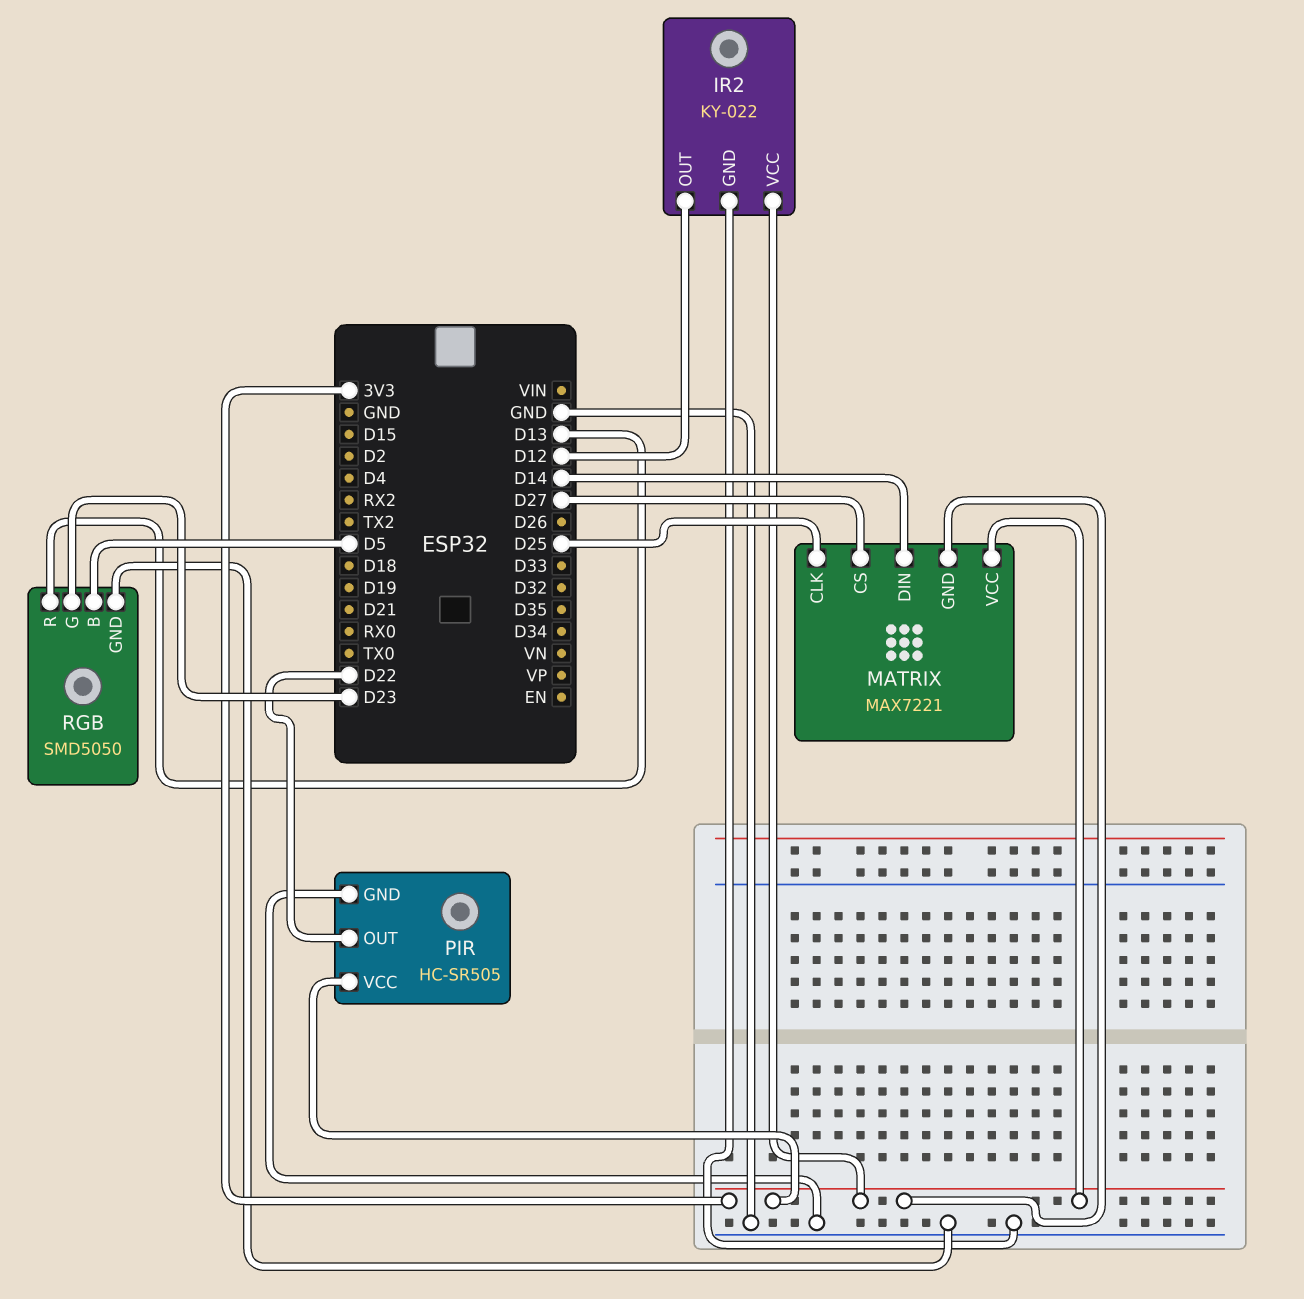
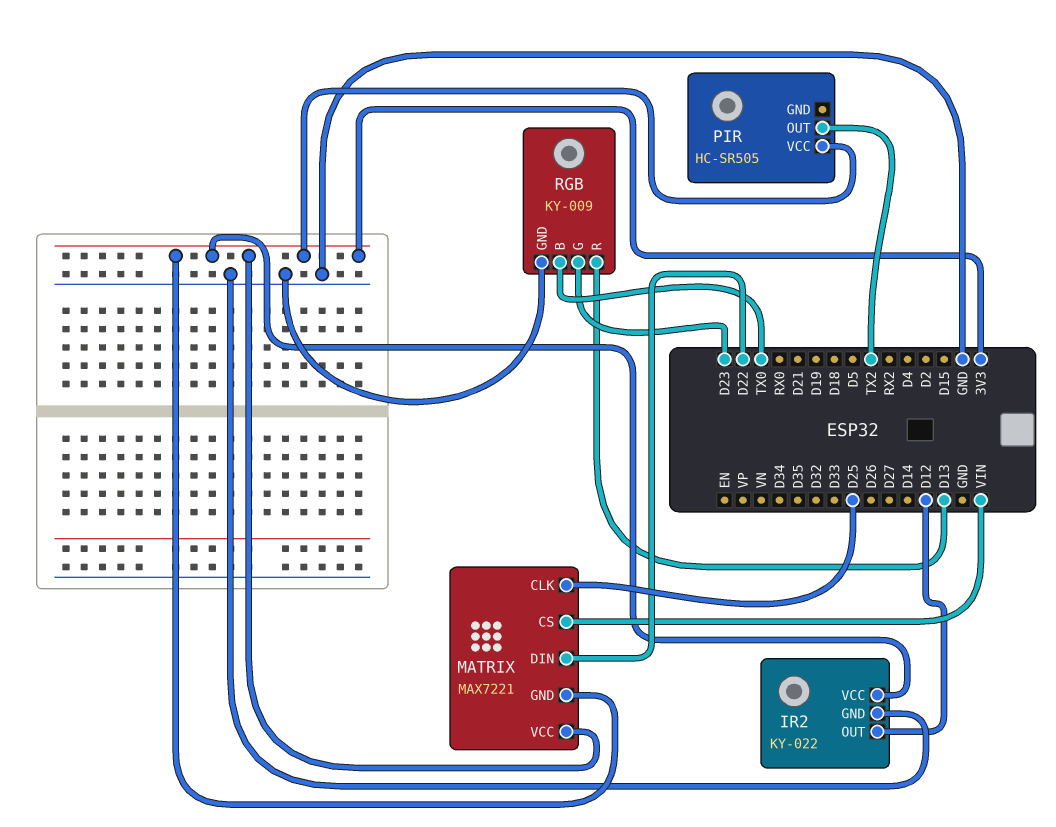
MATRIX pin CS: D27 -> VIN
MATRIX pin DIN: D14 -> D22
PIR pin GND: GND -> none
PIR pin OUT: D22 -> TX2
RGB: SMD5050 -> KY-009
RGB pin B: D5 -> TX0

